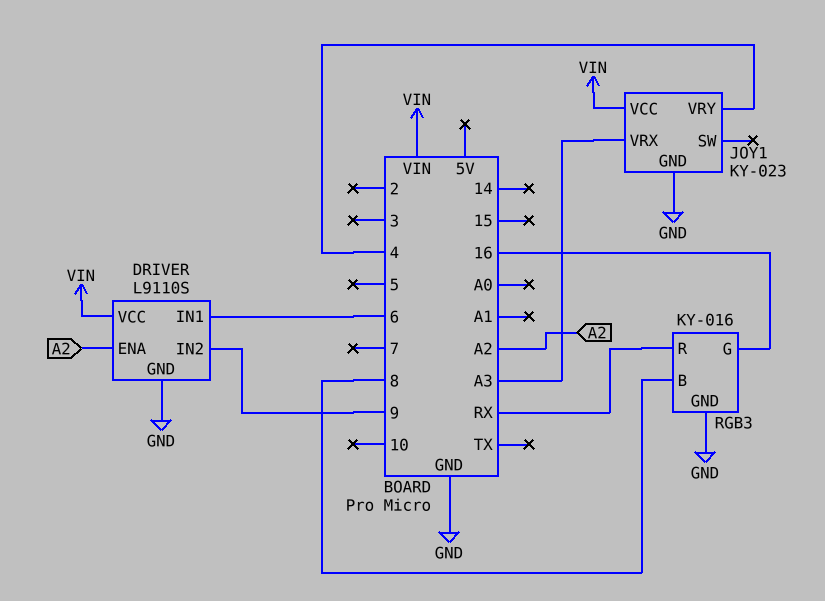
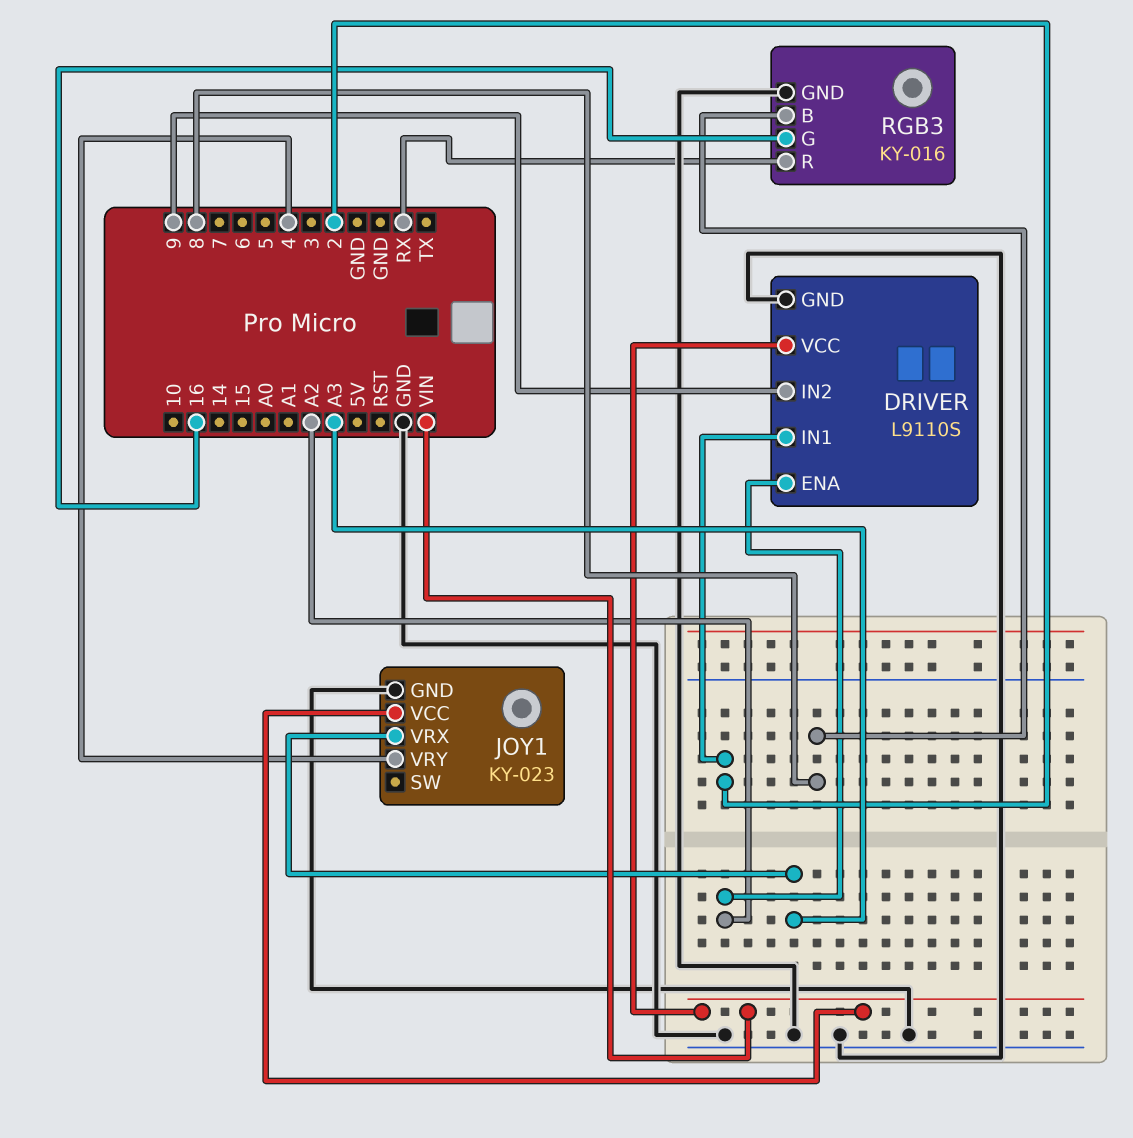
DRIVER pin IN1: 6 -> 2

